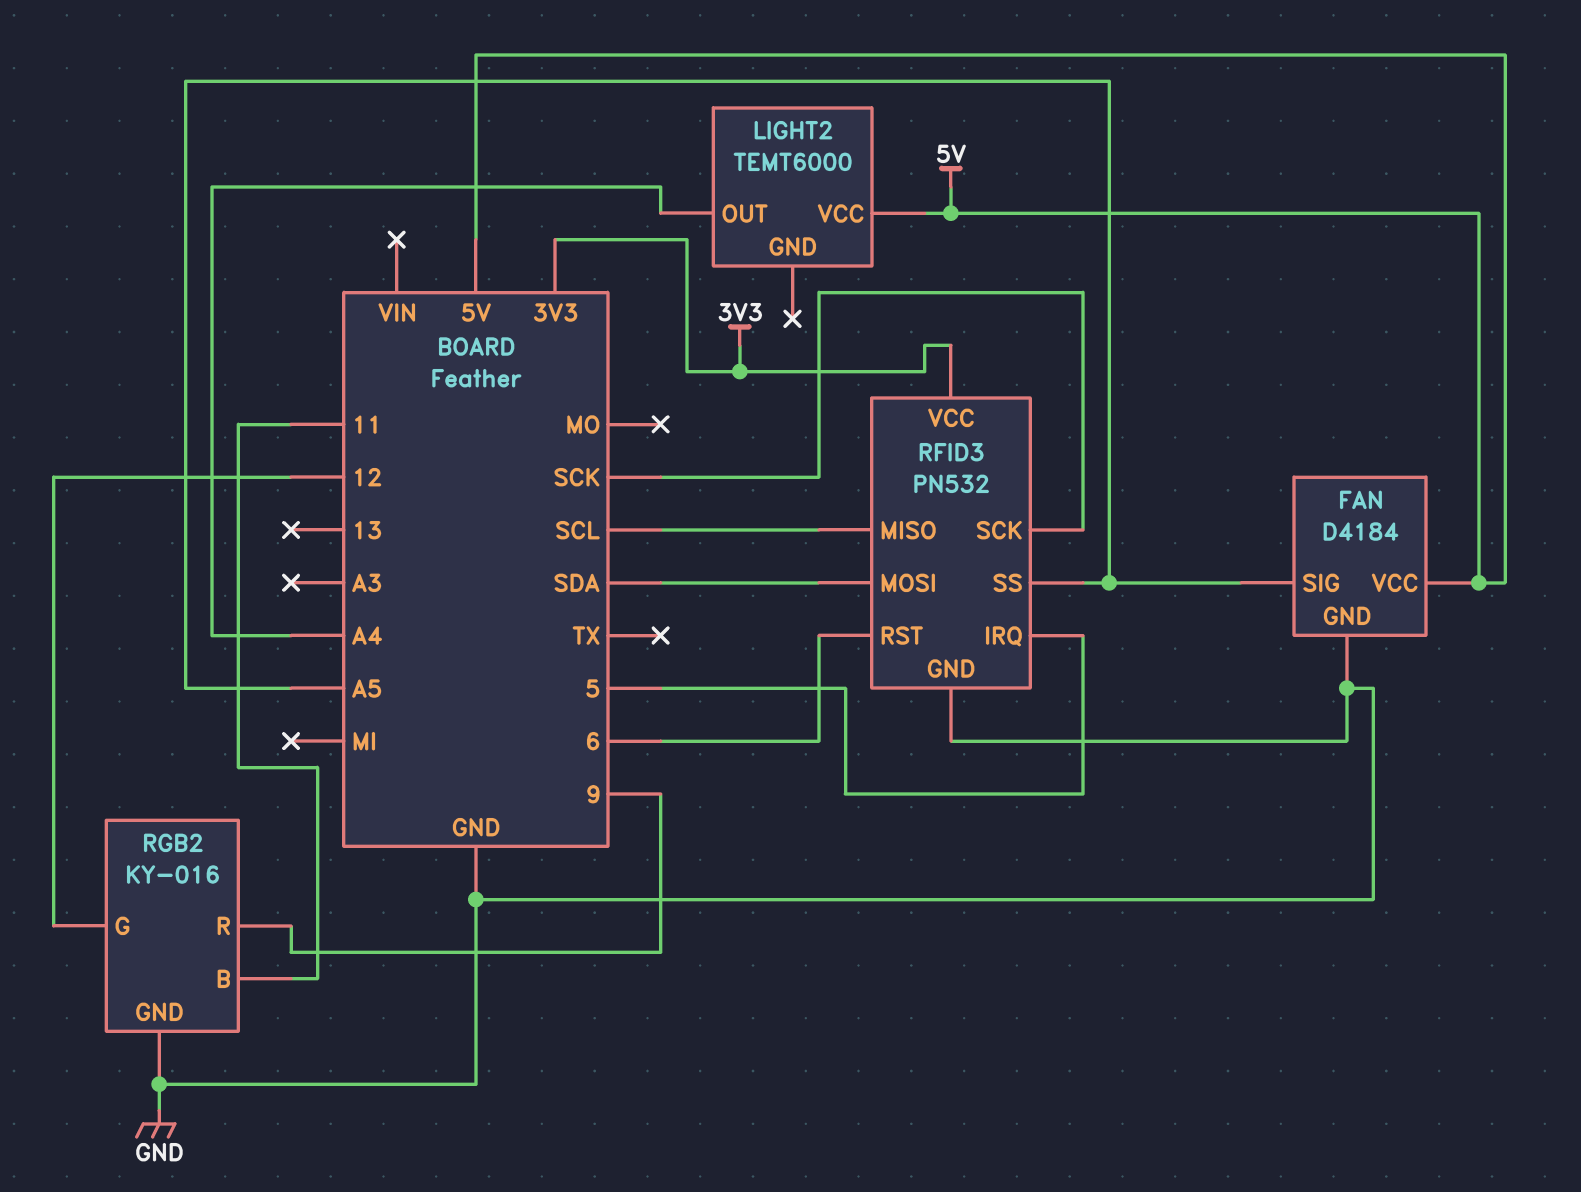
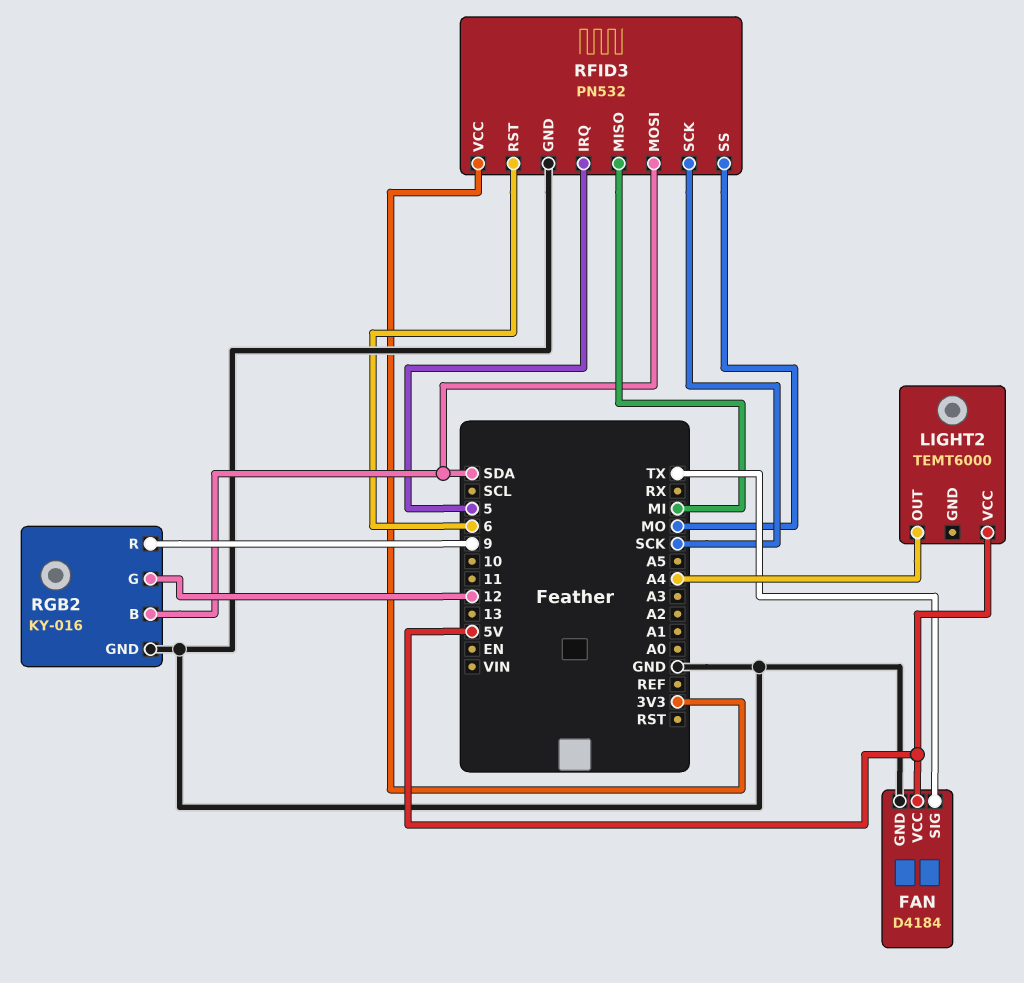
FAN pin SIG: A5 -> TX
RFID3 pin MISO: SCL -> MI
RFID3 pin SS: A5 -> MO
RGB2 pin B: 11 -> SDA

